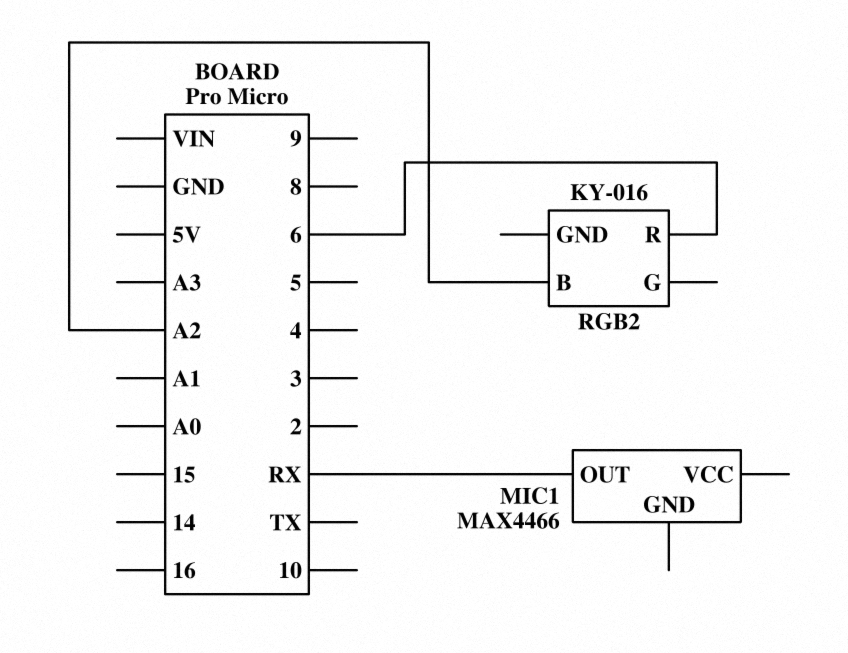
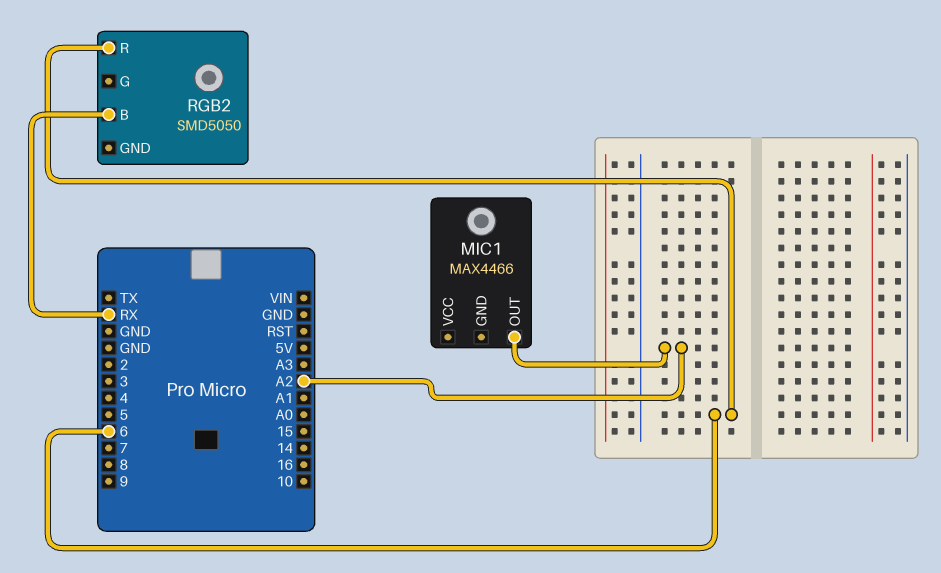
MIC1 pin OUT: RX -> A2
RGB2: KY-016 -> SMD5050
RGB2 pin B: A2 -> RX

